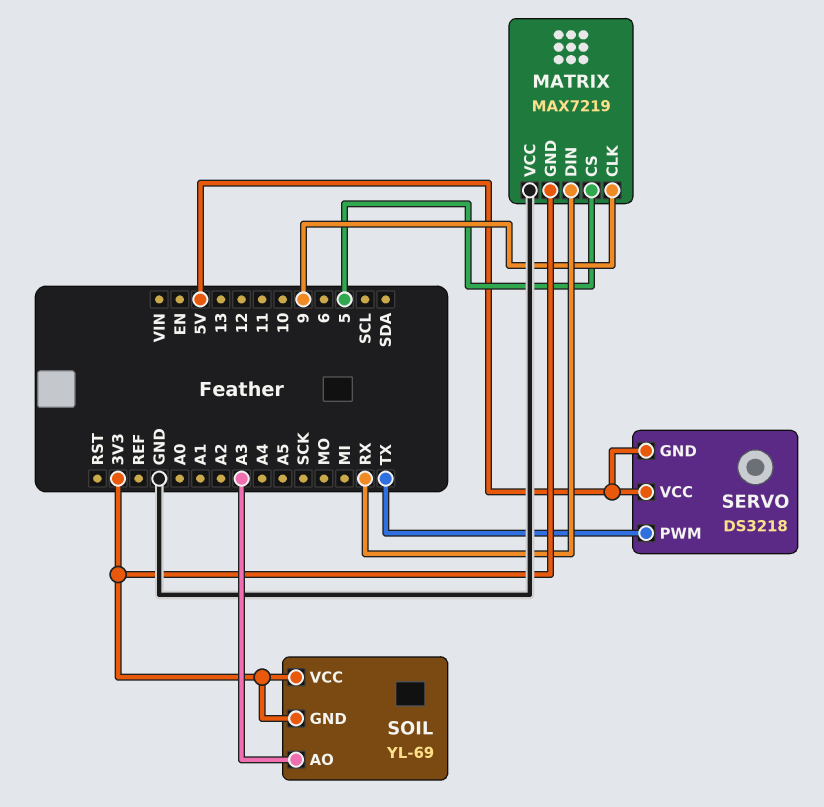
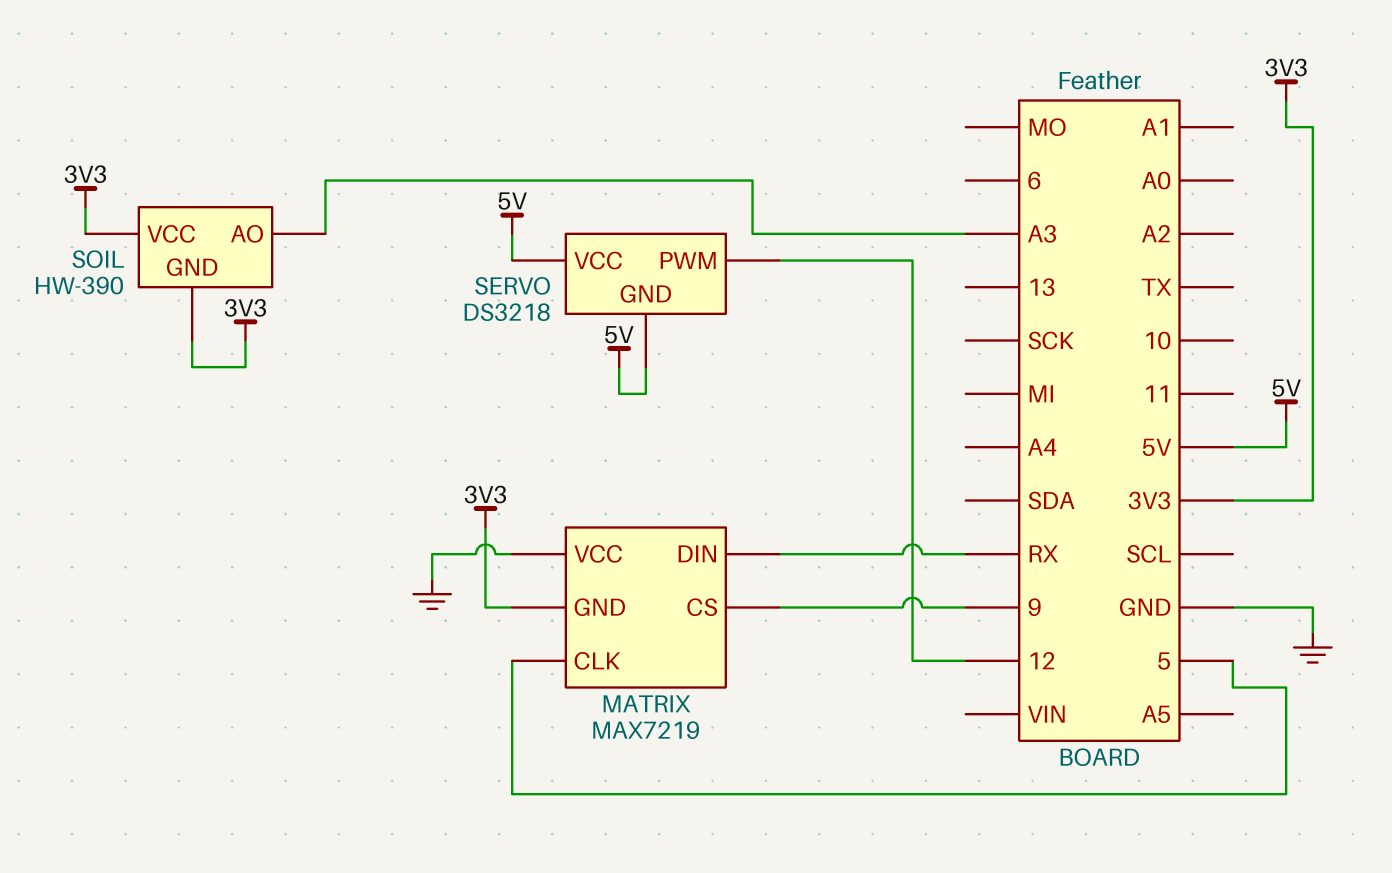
MATRIX pin CLK: 9 -> 5
MATRIX pin CS: 5 -> 9
SERVO pin PWM: TX -> 12
SOIL: YL-69 -> HW-390

